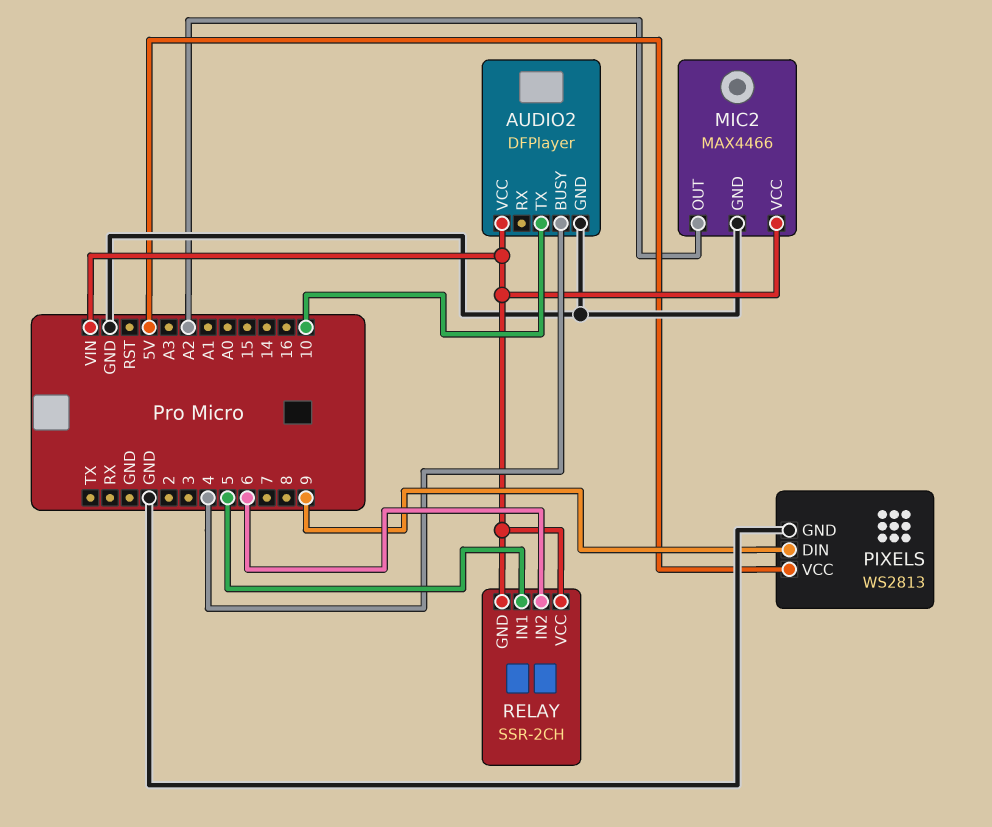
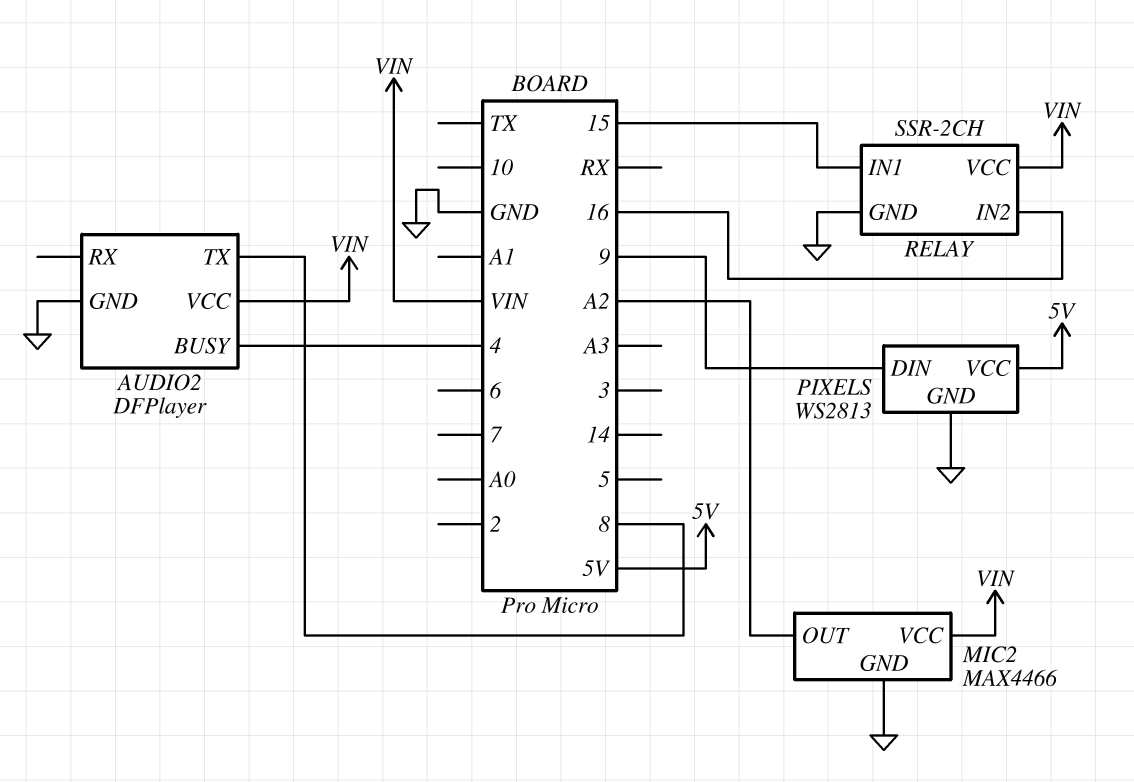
AUDIO2 pin TX: 10 -> 8
RELAY pin GND: VIN -> GND
RELAY pin IN1: 5 -> 15
RELAY pin IN2: 6 -> 16

